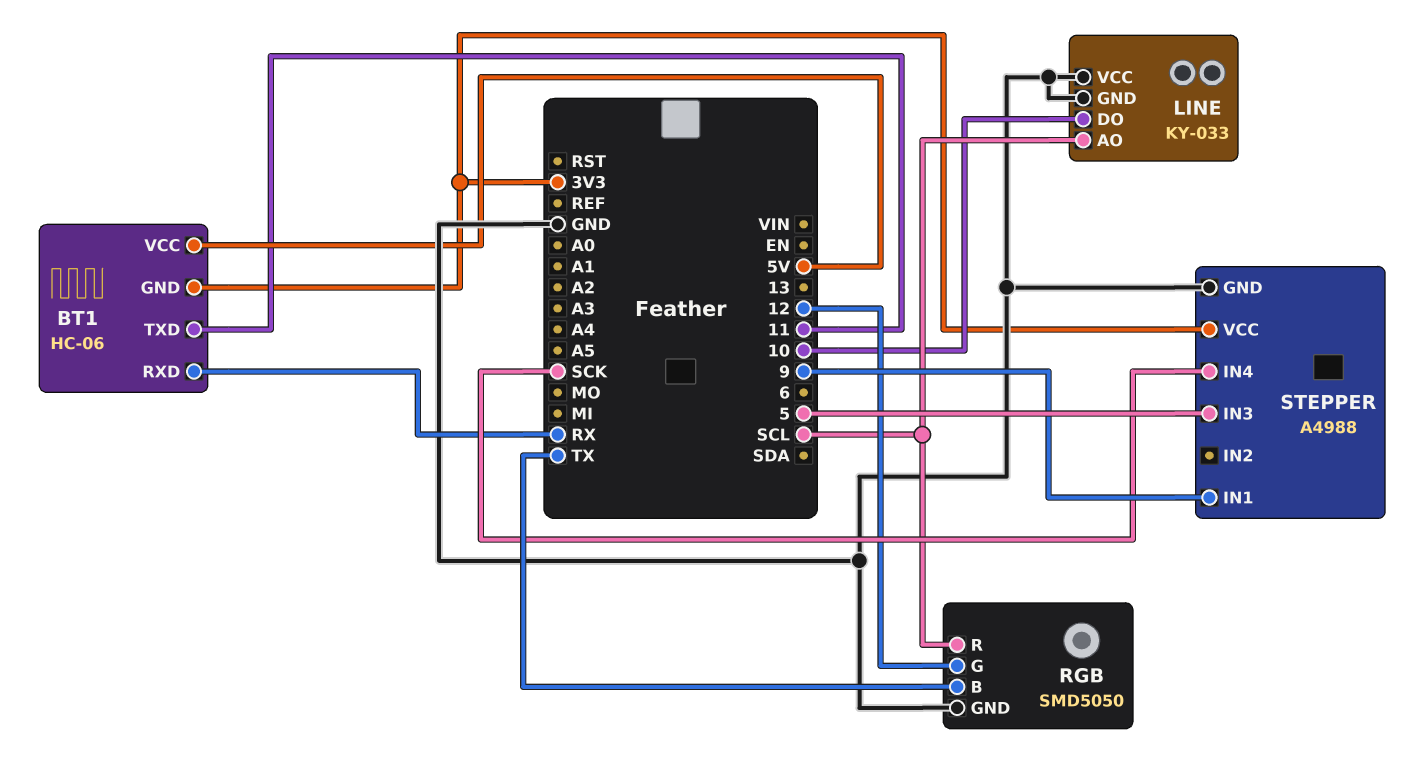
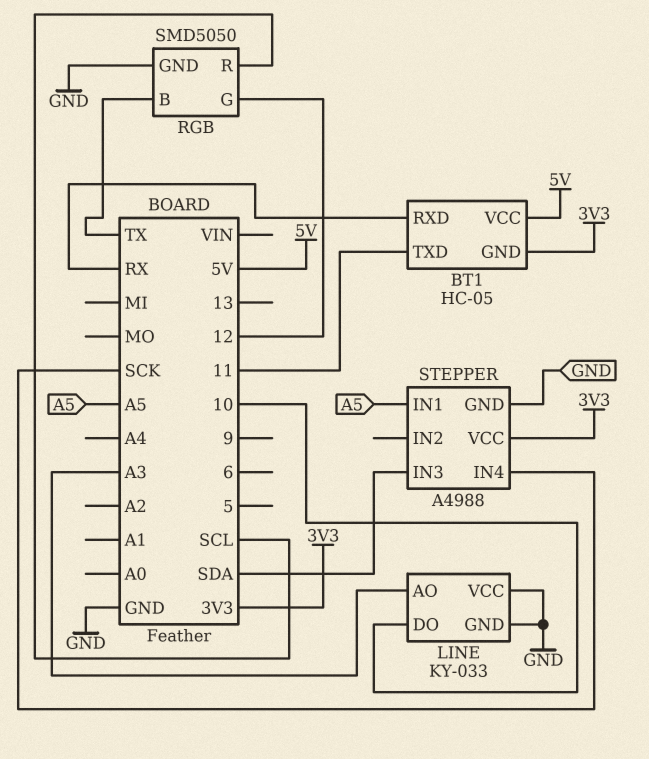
BT1: HC-06 -> HC-05
LINE pin AO: SCL -> A3
STEPPER pin IN1: 9 -> A5
STEPPER pin IN3: 5 -> SDA

